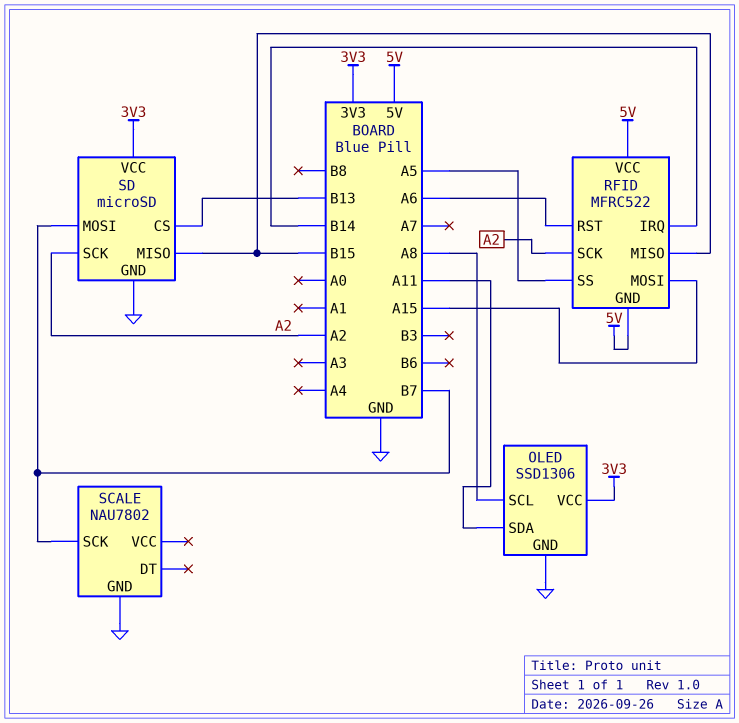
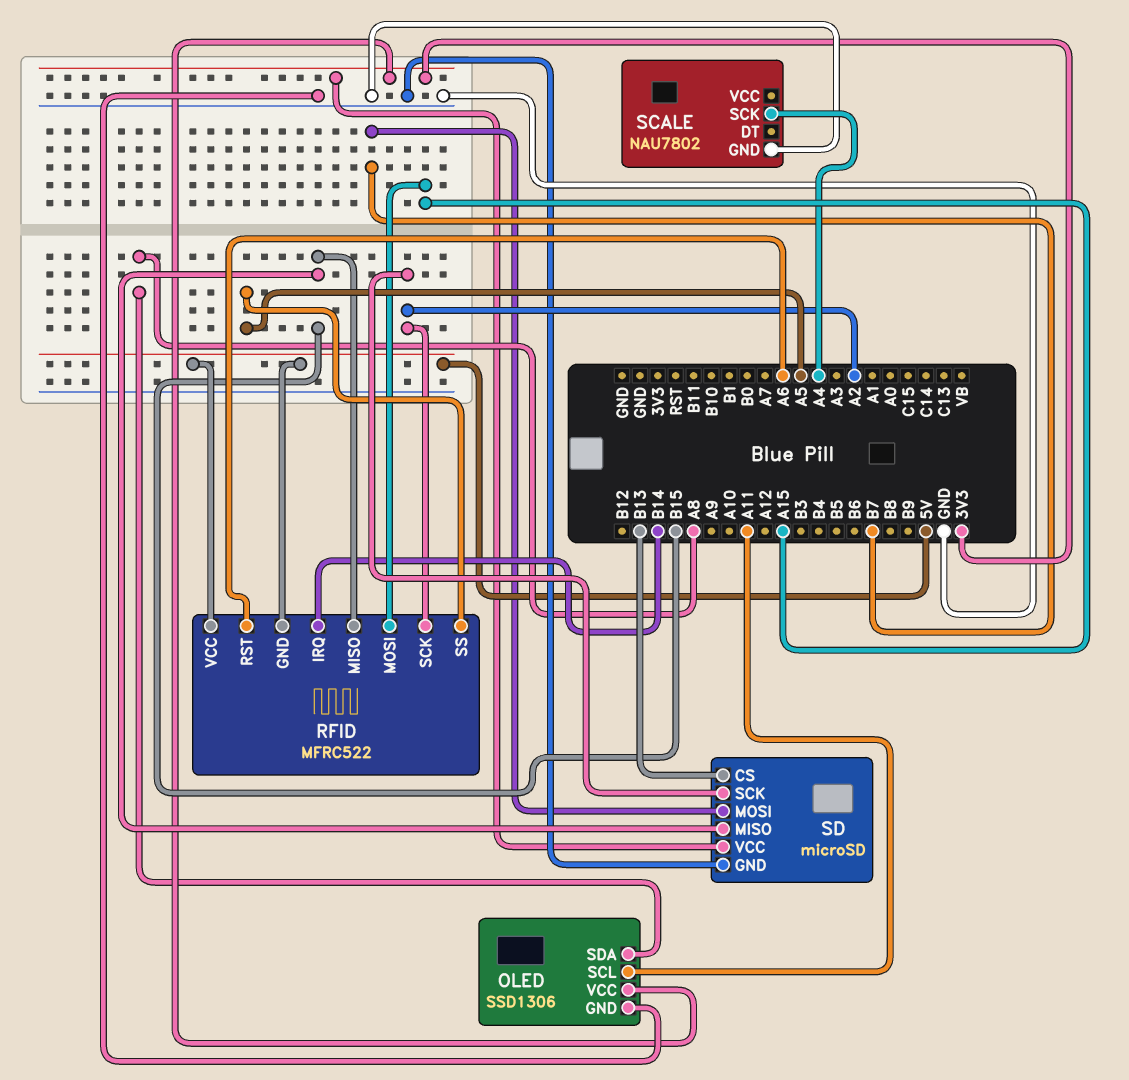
OLED pin SCL: A8 -> A11
OLED pin SDA: A11 -> A8
SCALE pin SCK: B7 -> A4

